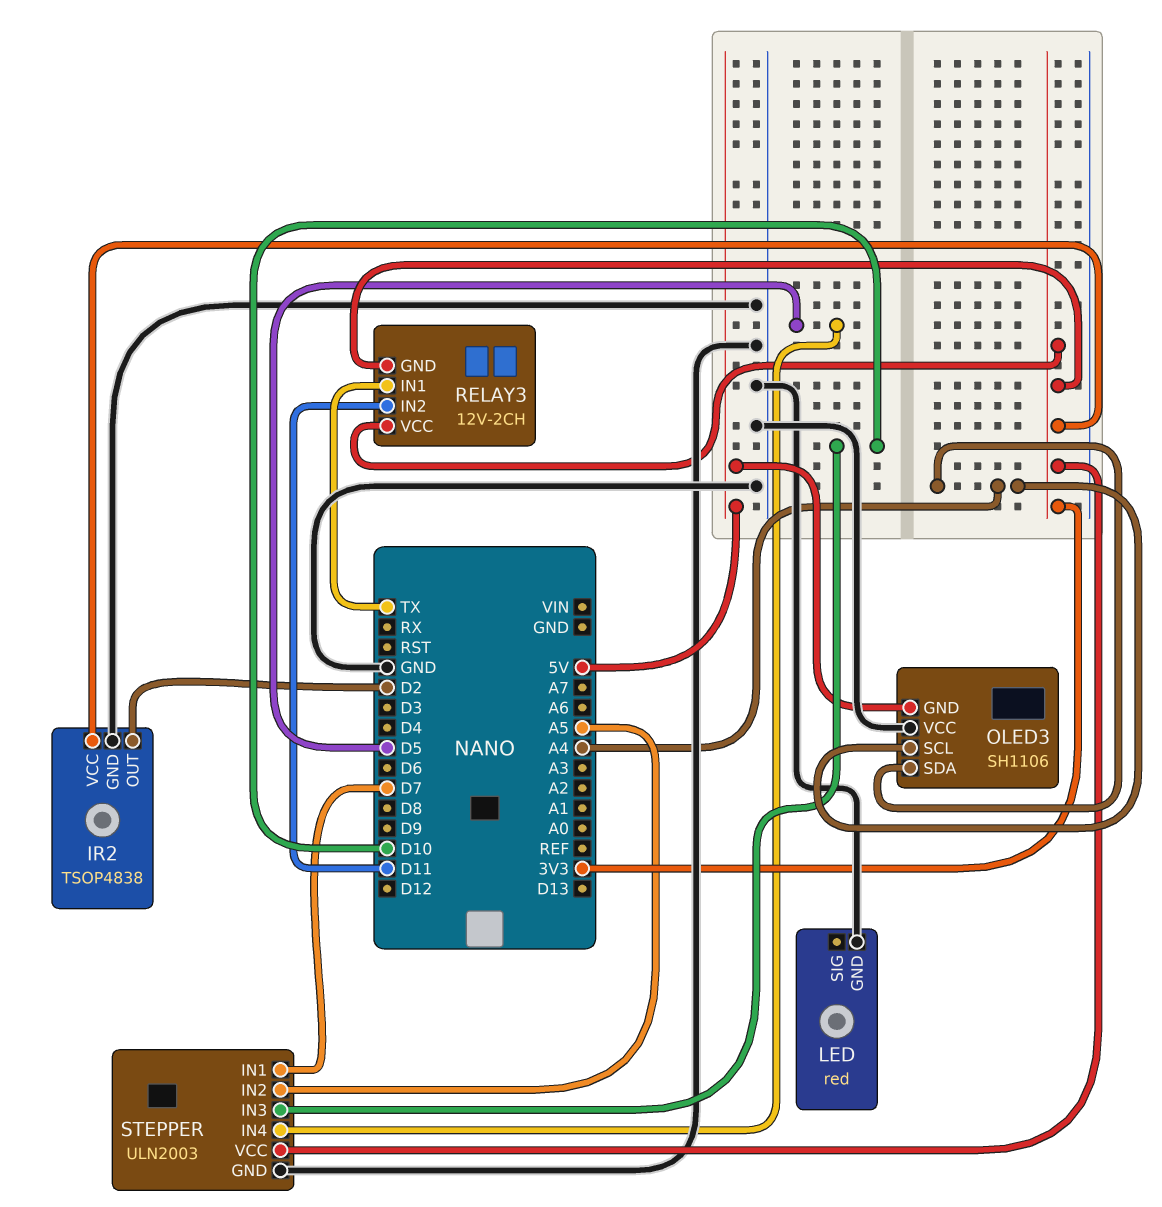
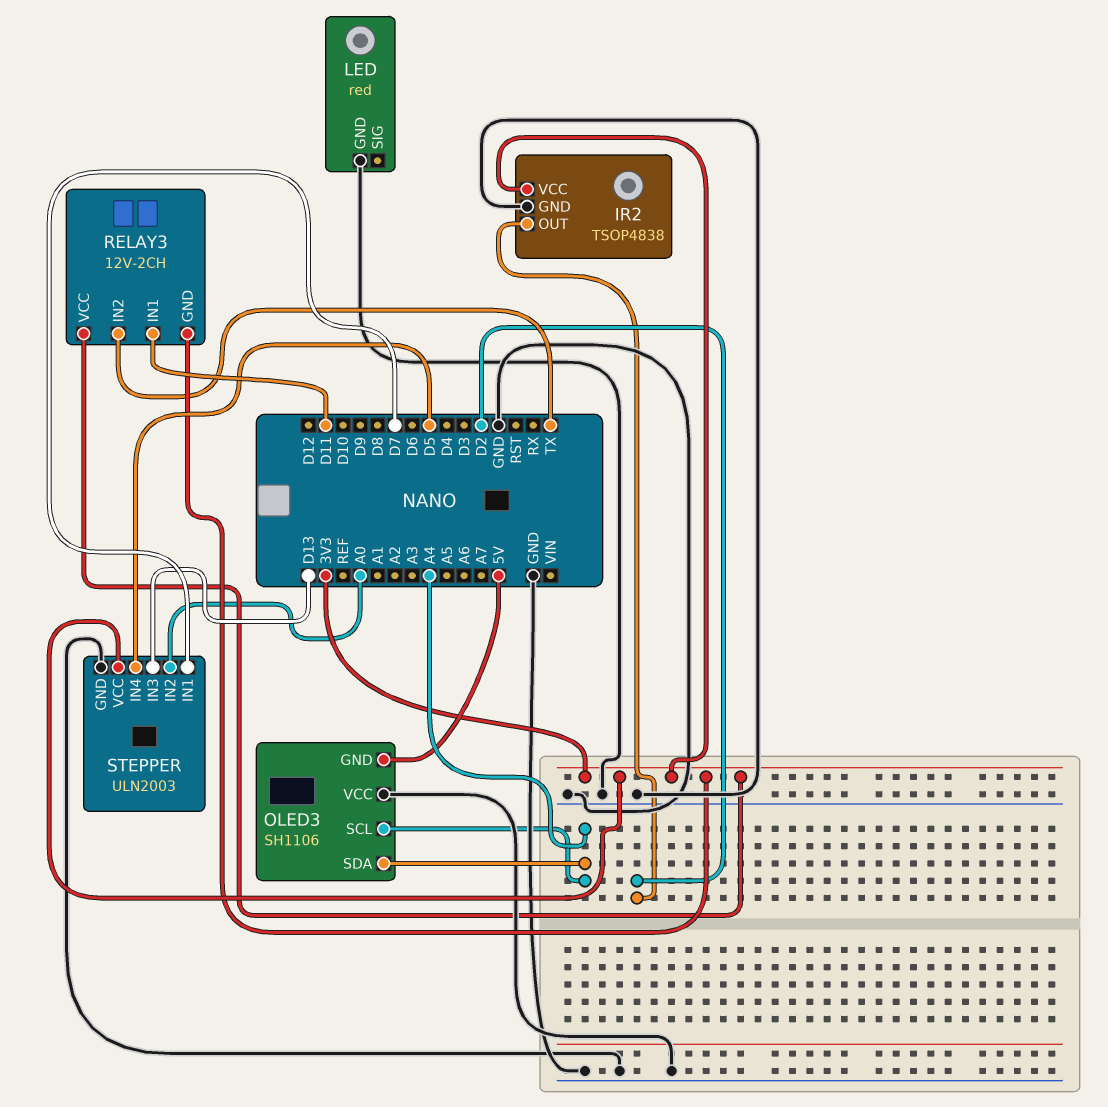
RELAY3 pin IN1: TX -> D11
RELAY3 pin IN2: D11 -> TX
STEPPER pin IN2: A5 -> A0
STEPPER pin IN3: D10 -> D13

